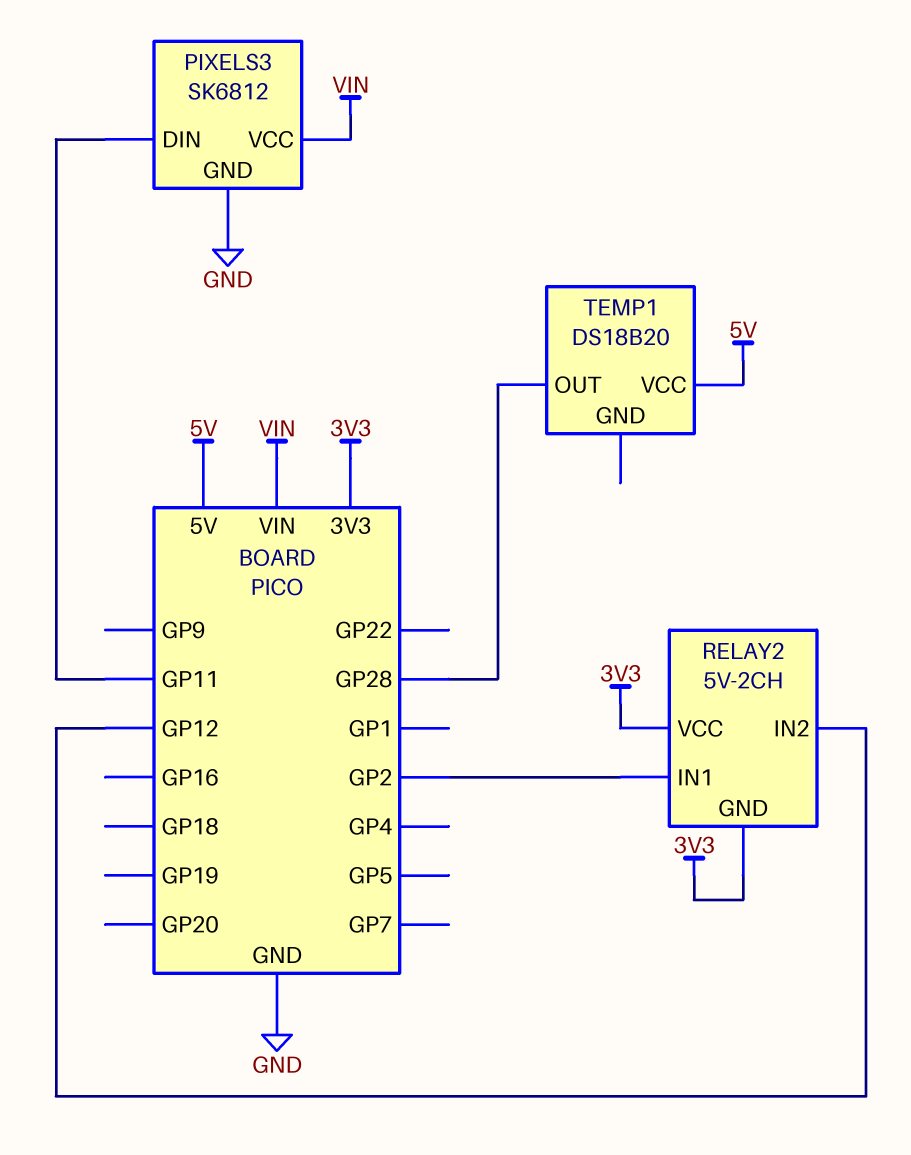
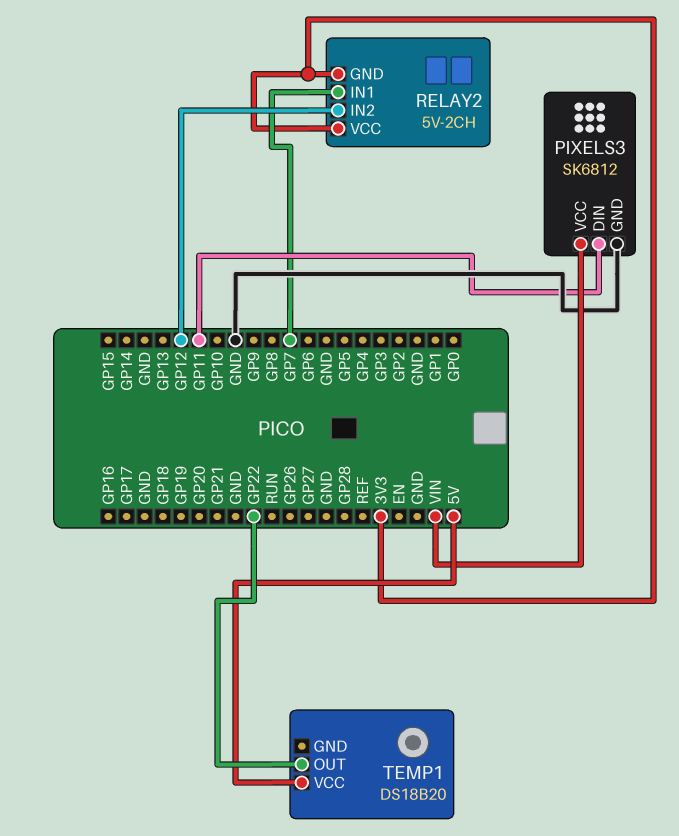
RELAY2 pin IN1: GP2 -> GP7
TEMP1 pin OUT: GP28 -> GP22

